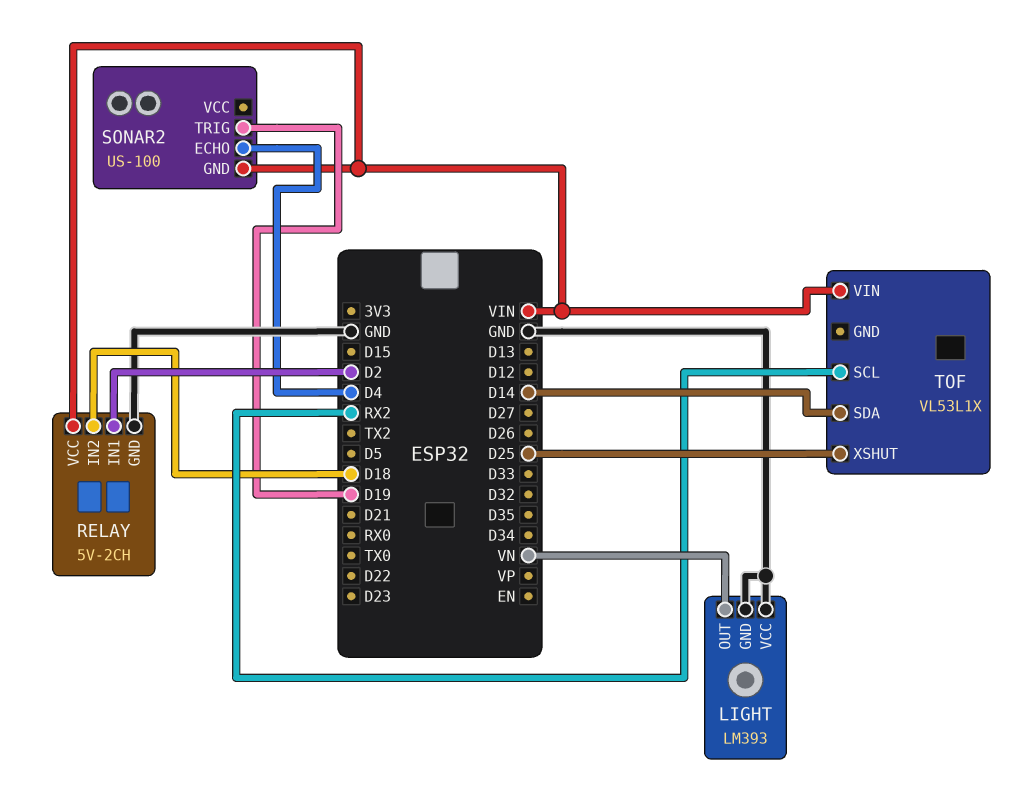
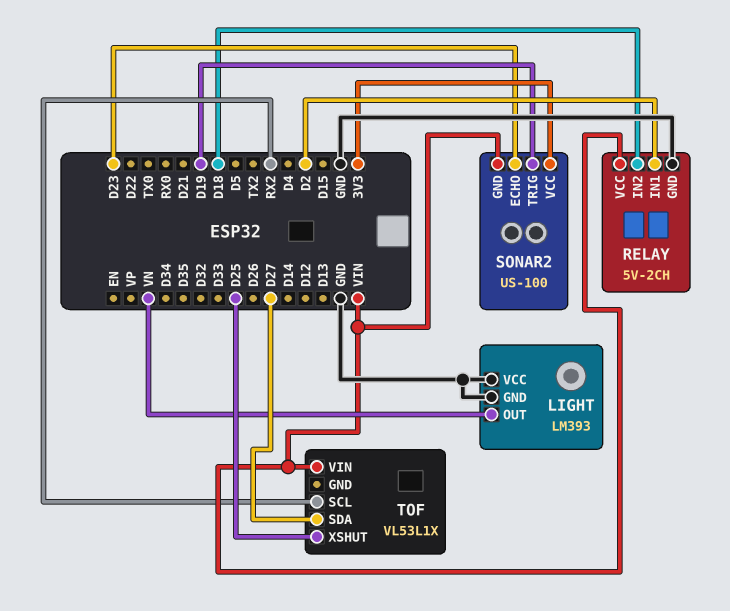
SONAR2 pin ECHO: D4 -> D23
SONAR2 pin VCC: none -> 3V3
TOF pin SDA: D14 -> D27

